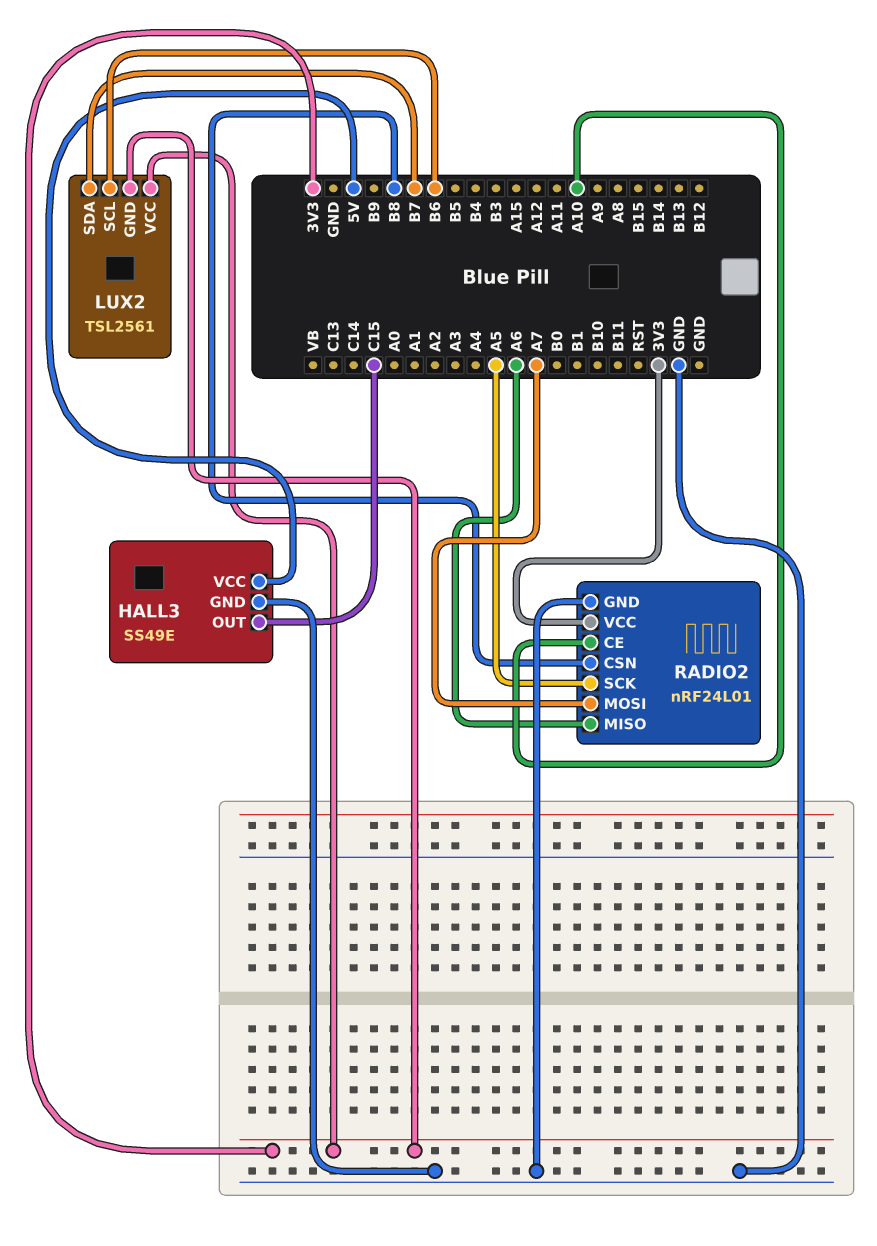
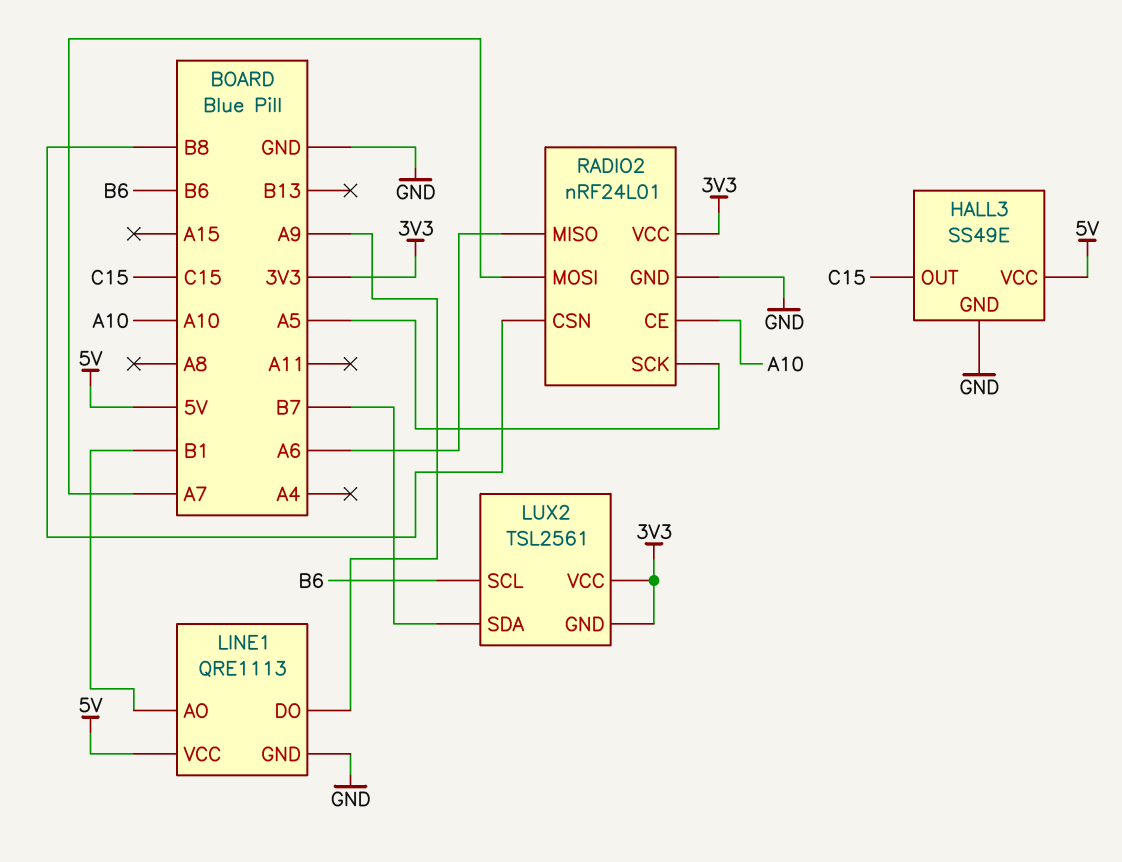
LINE1: none -> QRE1113
LINE1 pin AO: none -> B1
LINE1 pin DO: none -> A9
LINE1 pin GND: none -> GND
LINE1 pin VCC: none -> 5V

